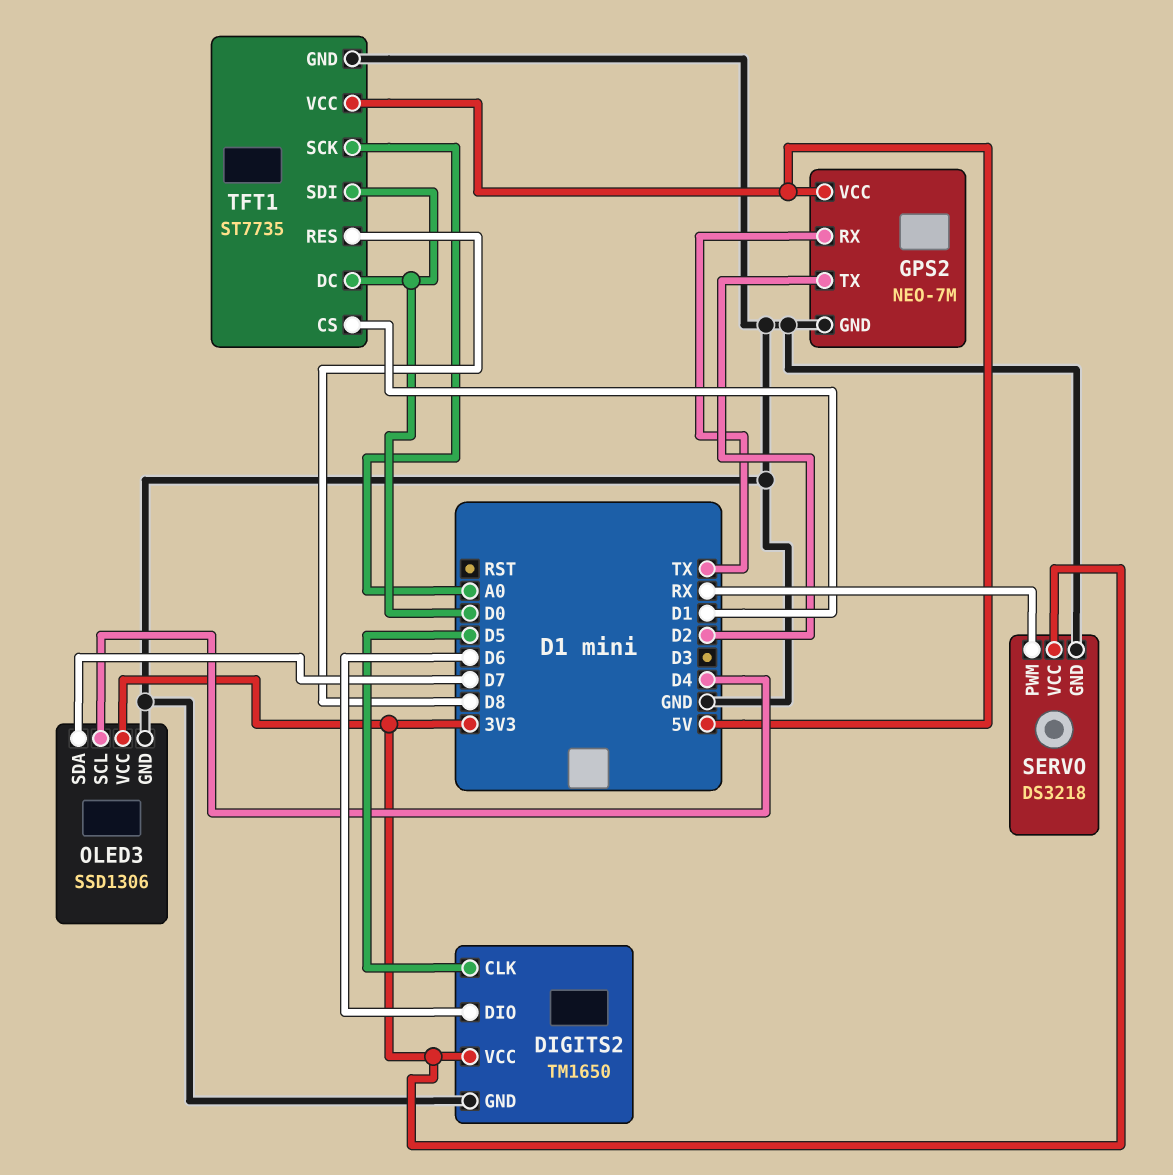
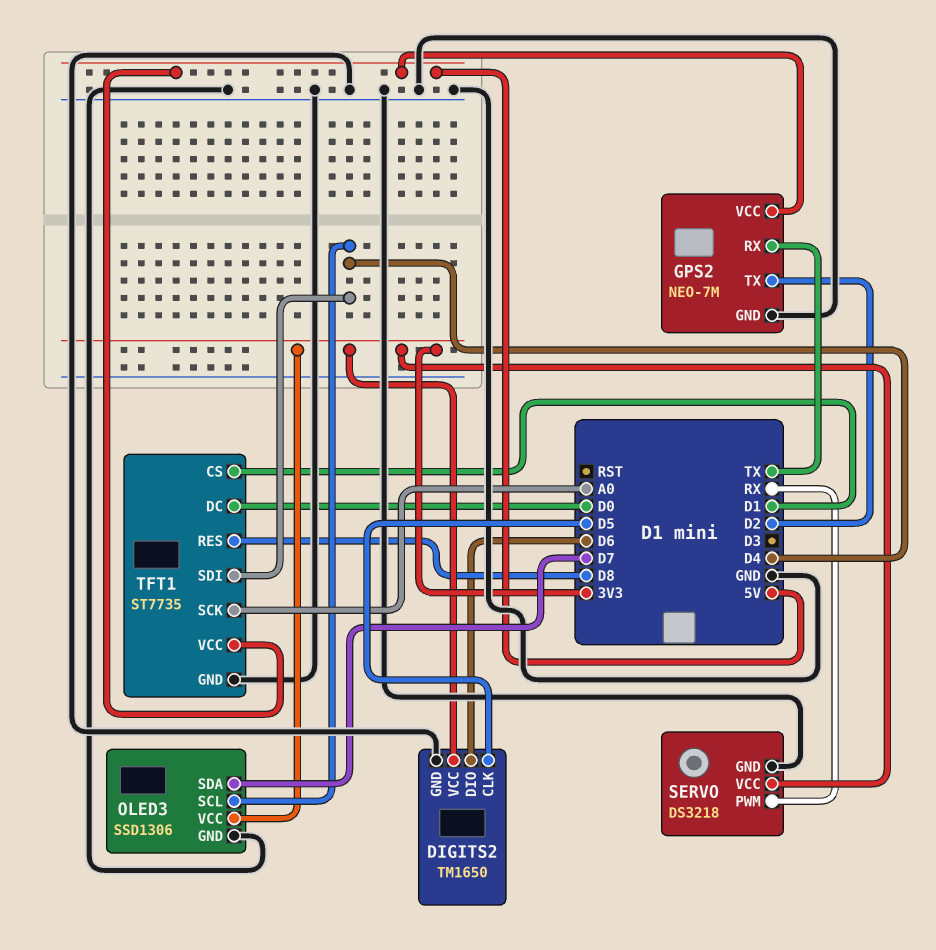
TFT1 pin SDI: D0 -> D4

